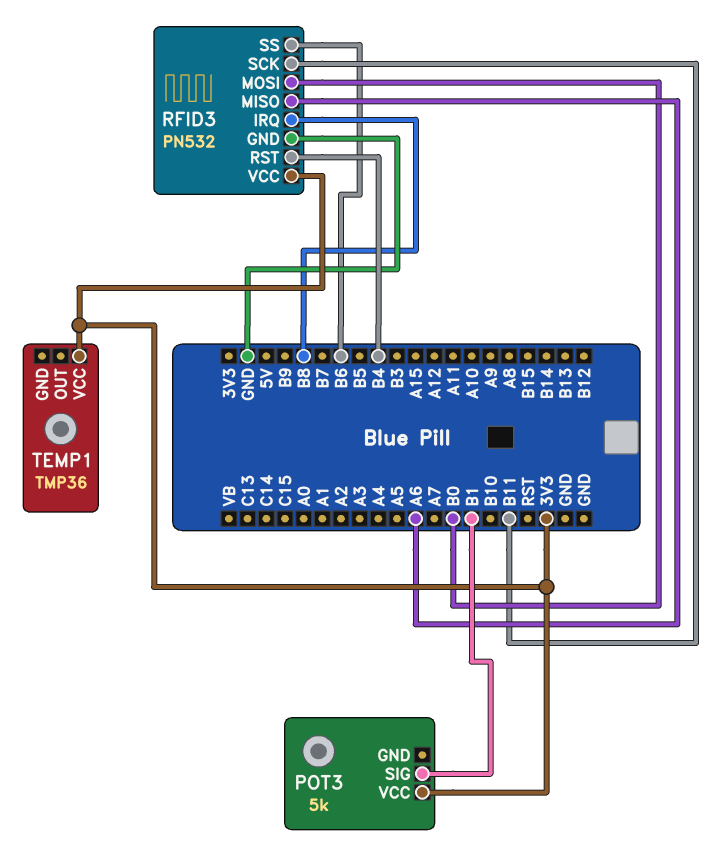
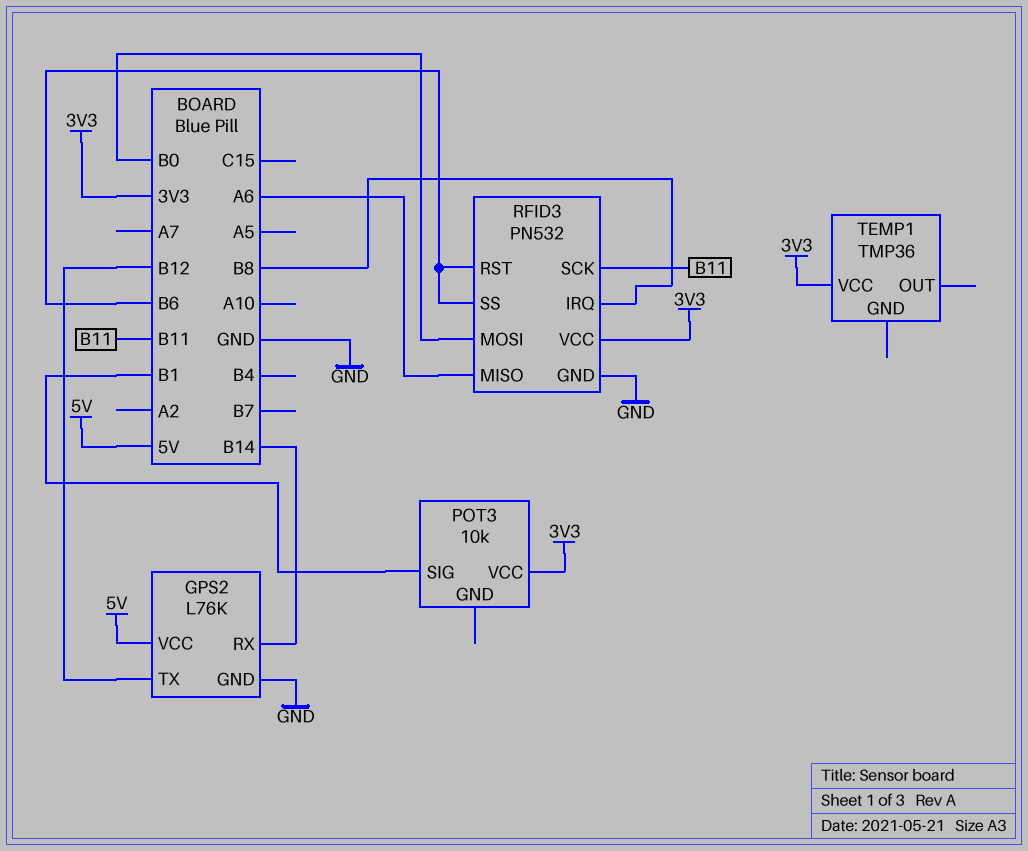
GPS2: none -> L76K
GPS2 pin GND: none -> GND
GPS2 pin RX: none -> B14
GPS2 pin TX: none -> B12
GPS2 pin VCC: none -> 5V
POT3: 5k -> 10k
RFID3 pin RST: B4 -> B6

